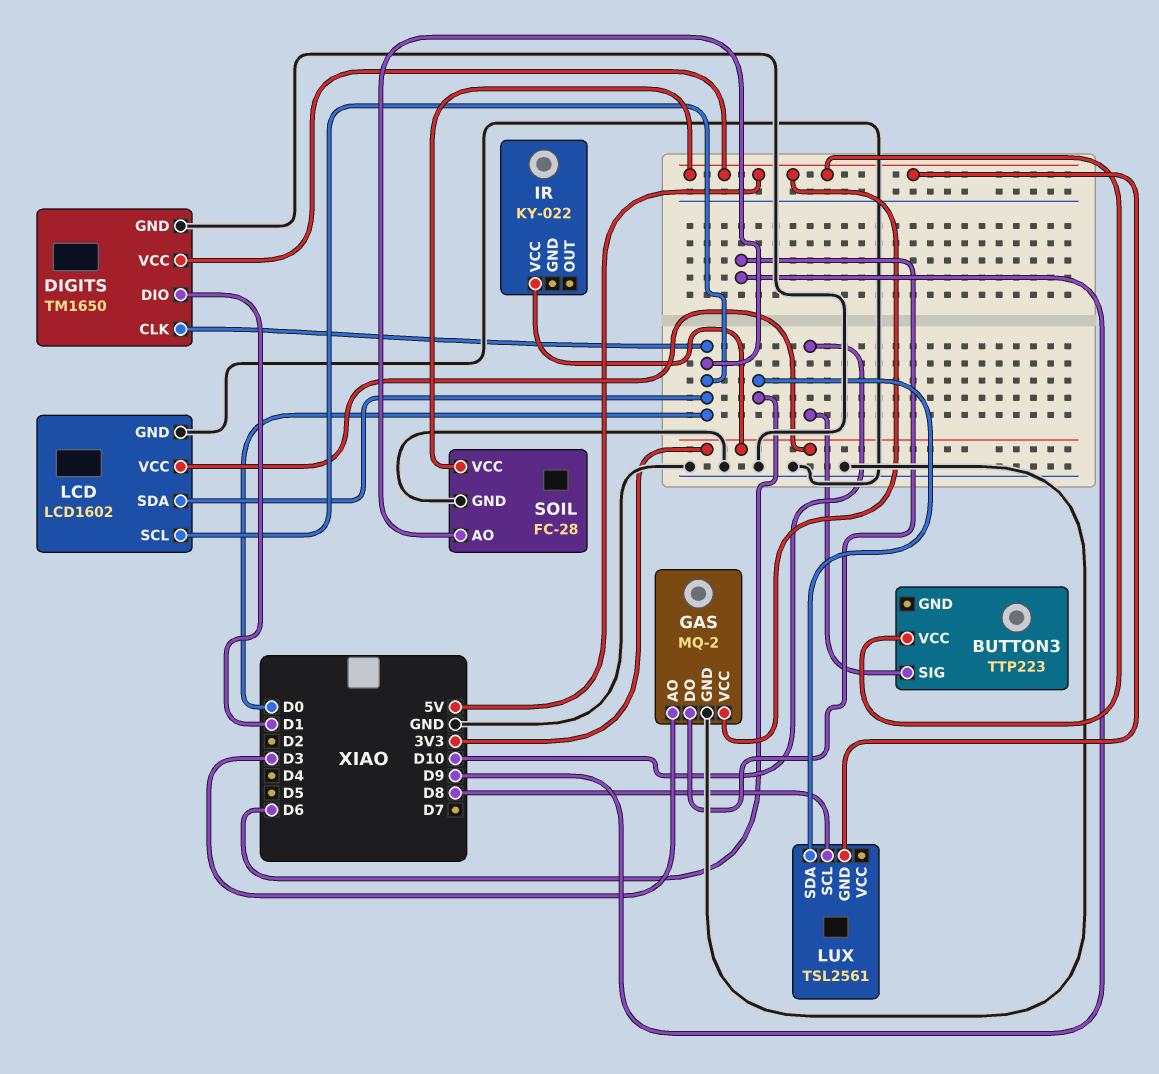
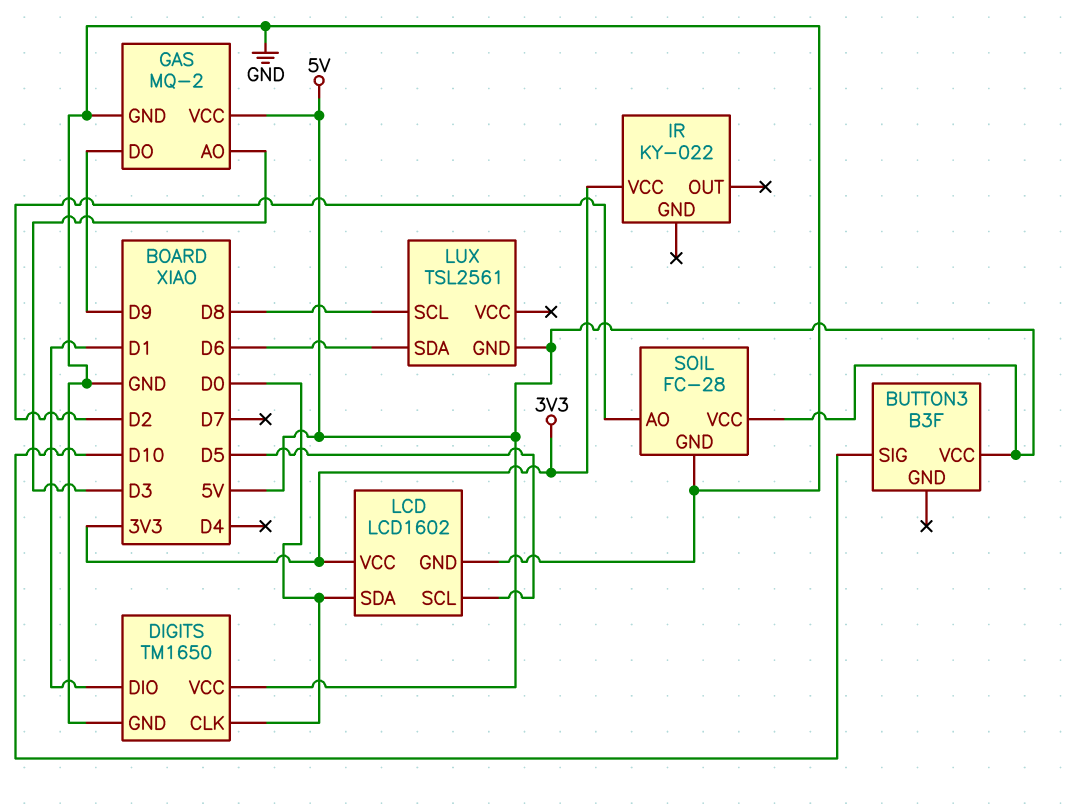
BUTTON3: TTP223 -> B3F
LCD pin SCL: D0 -> D5
SOIL pin AO: D0 -> D2

